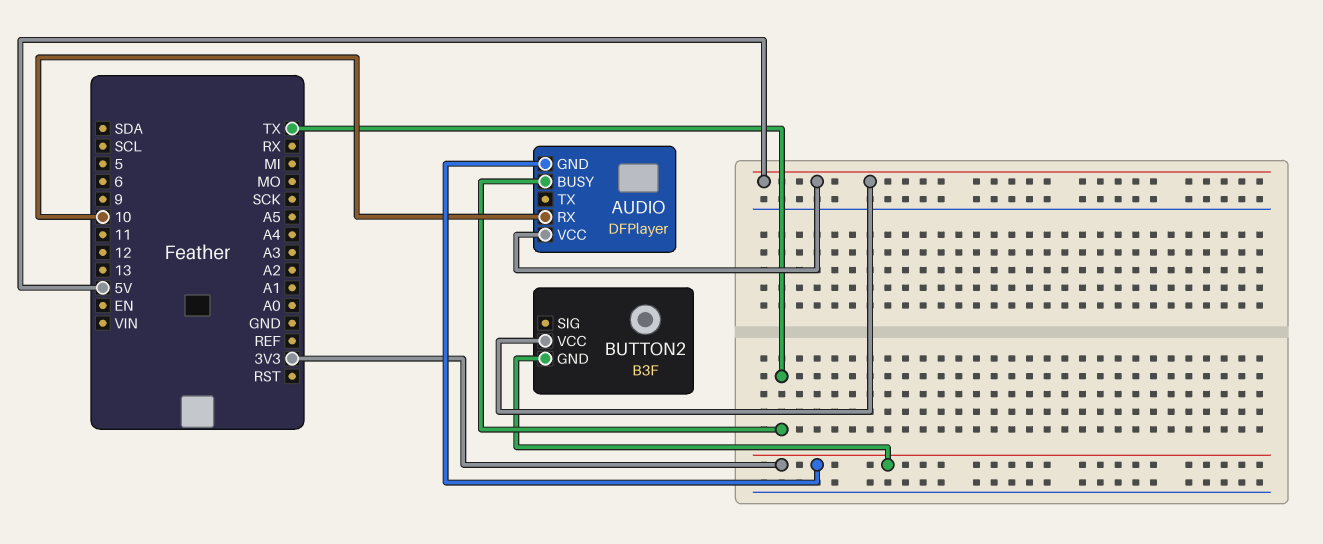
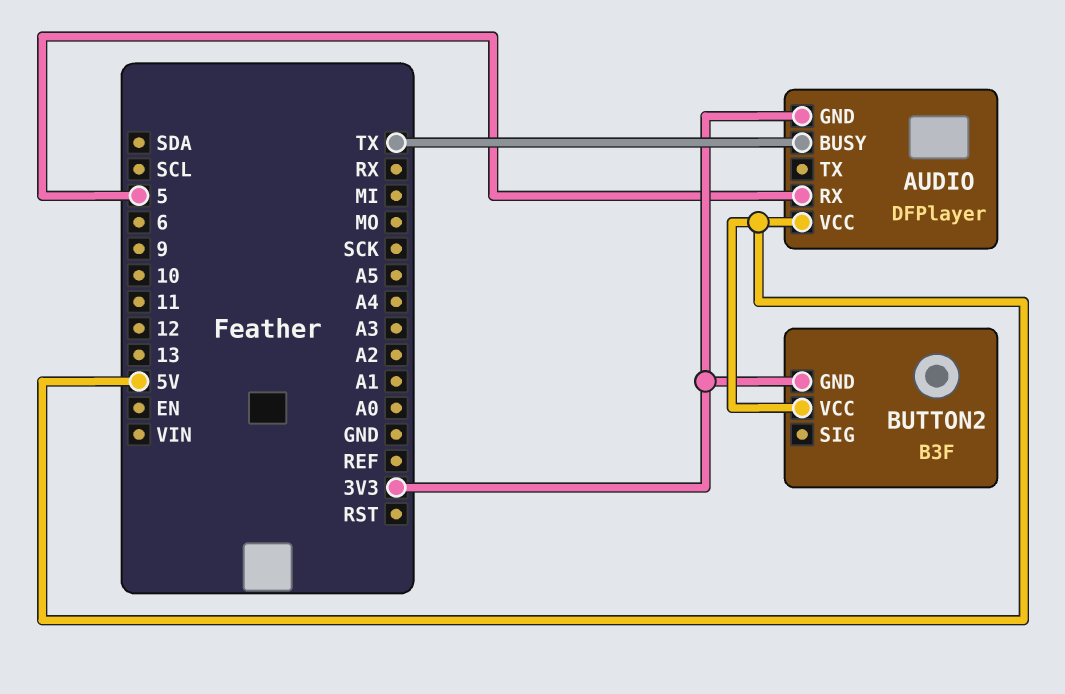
AUDIO pin RX: 10 -> 5

